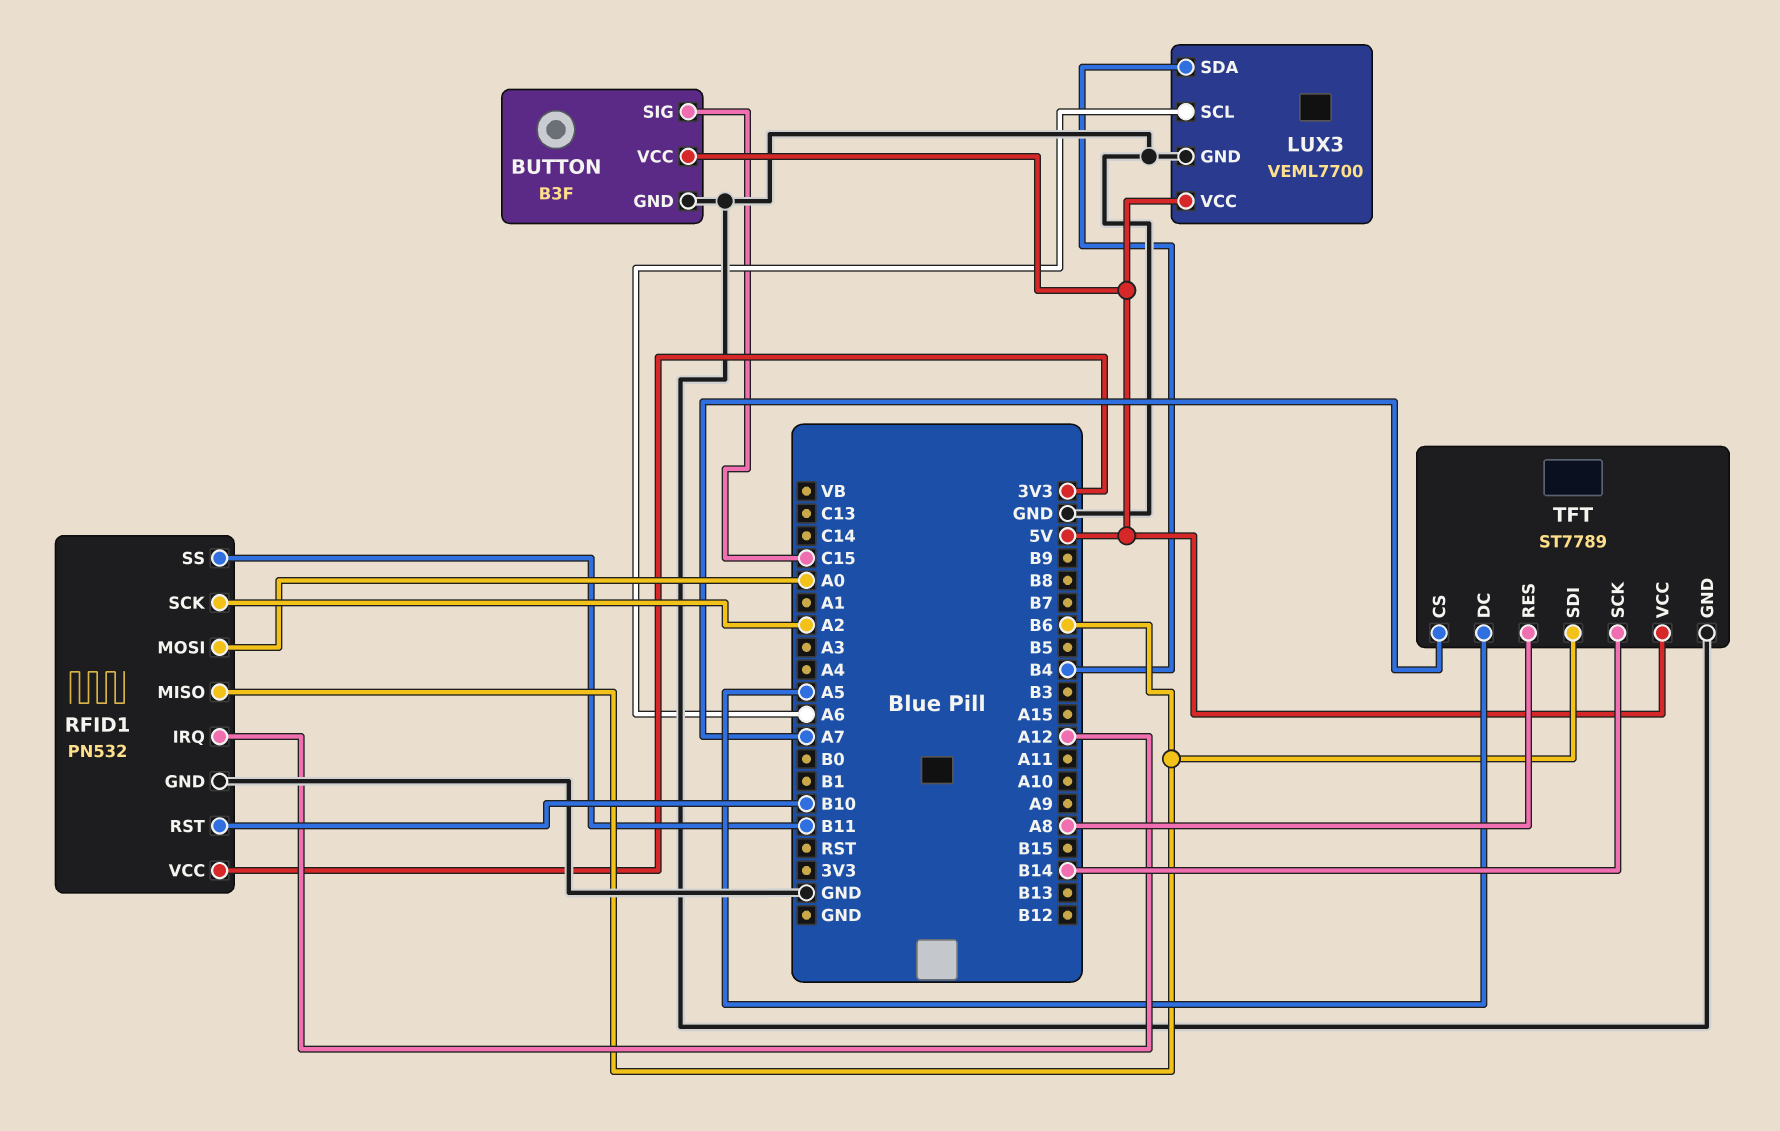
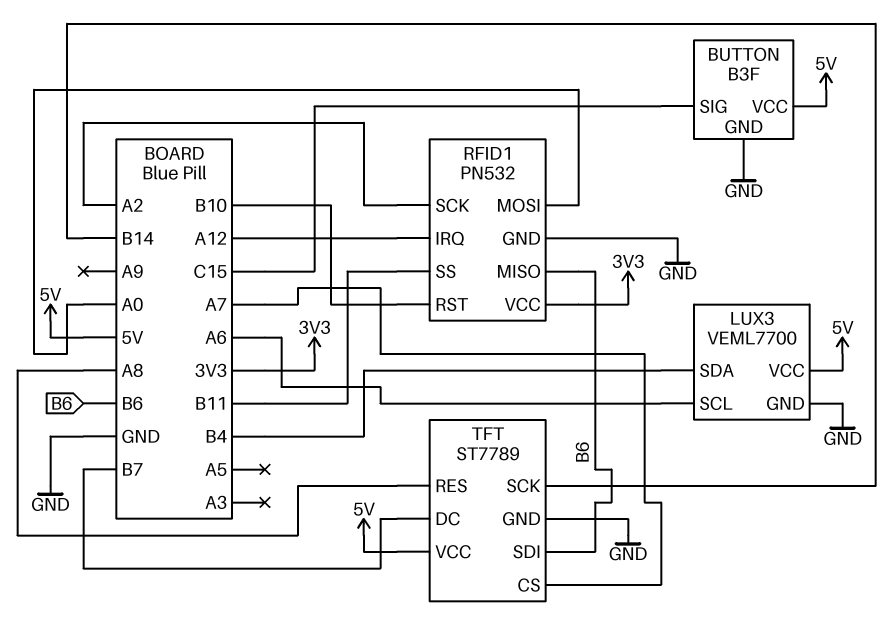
TFT pin DC: A5 -> B7

